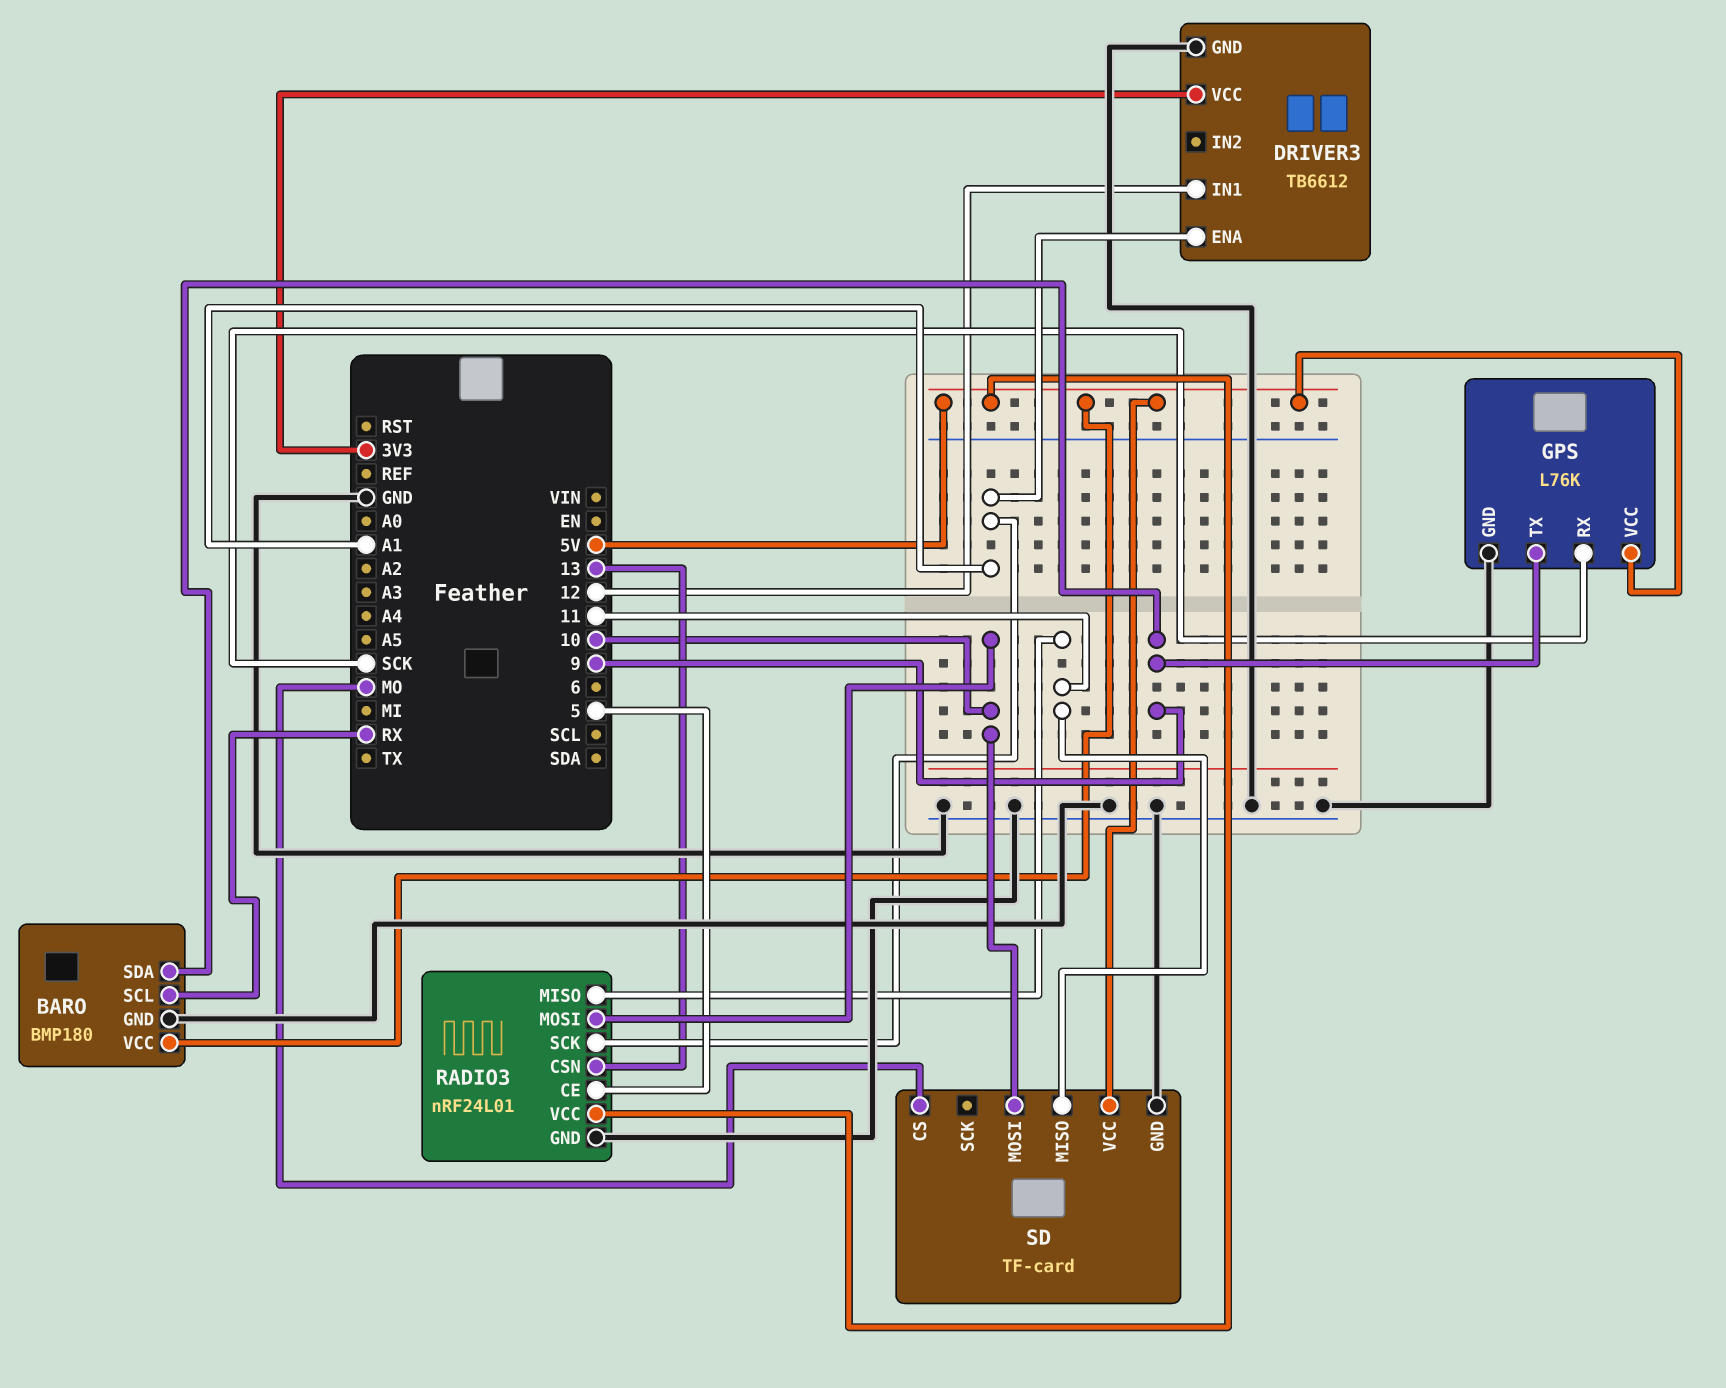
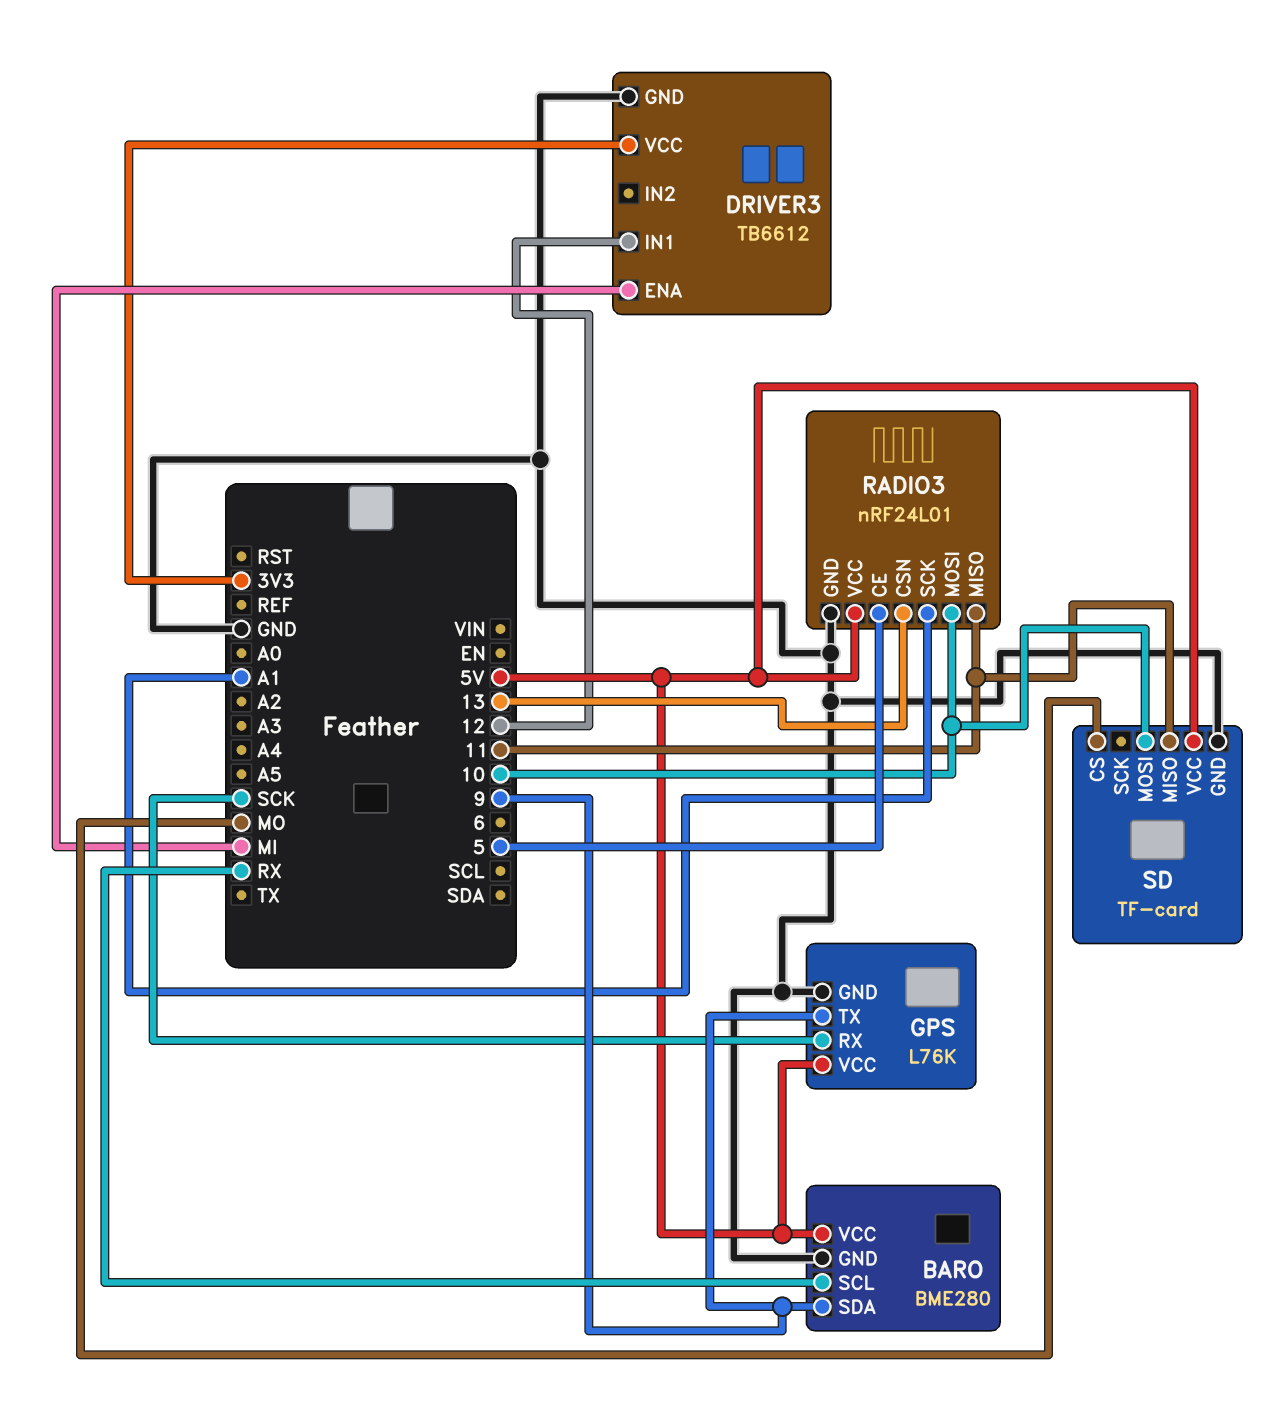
BARO: BMP180 -> BME280
DRIVER3 pin ENA: A1 -> MI

